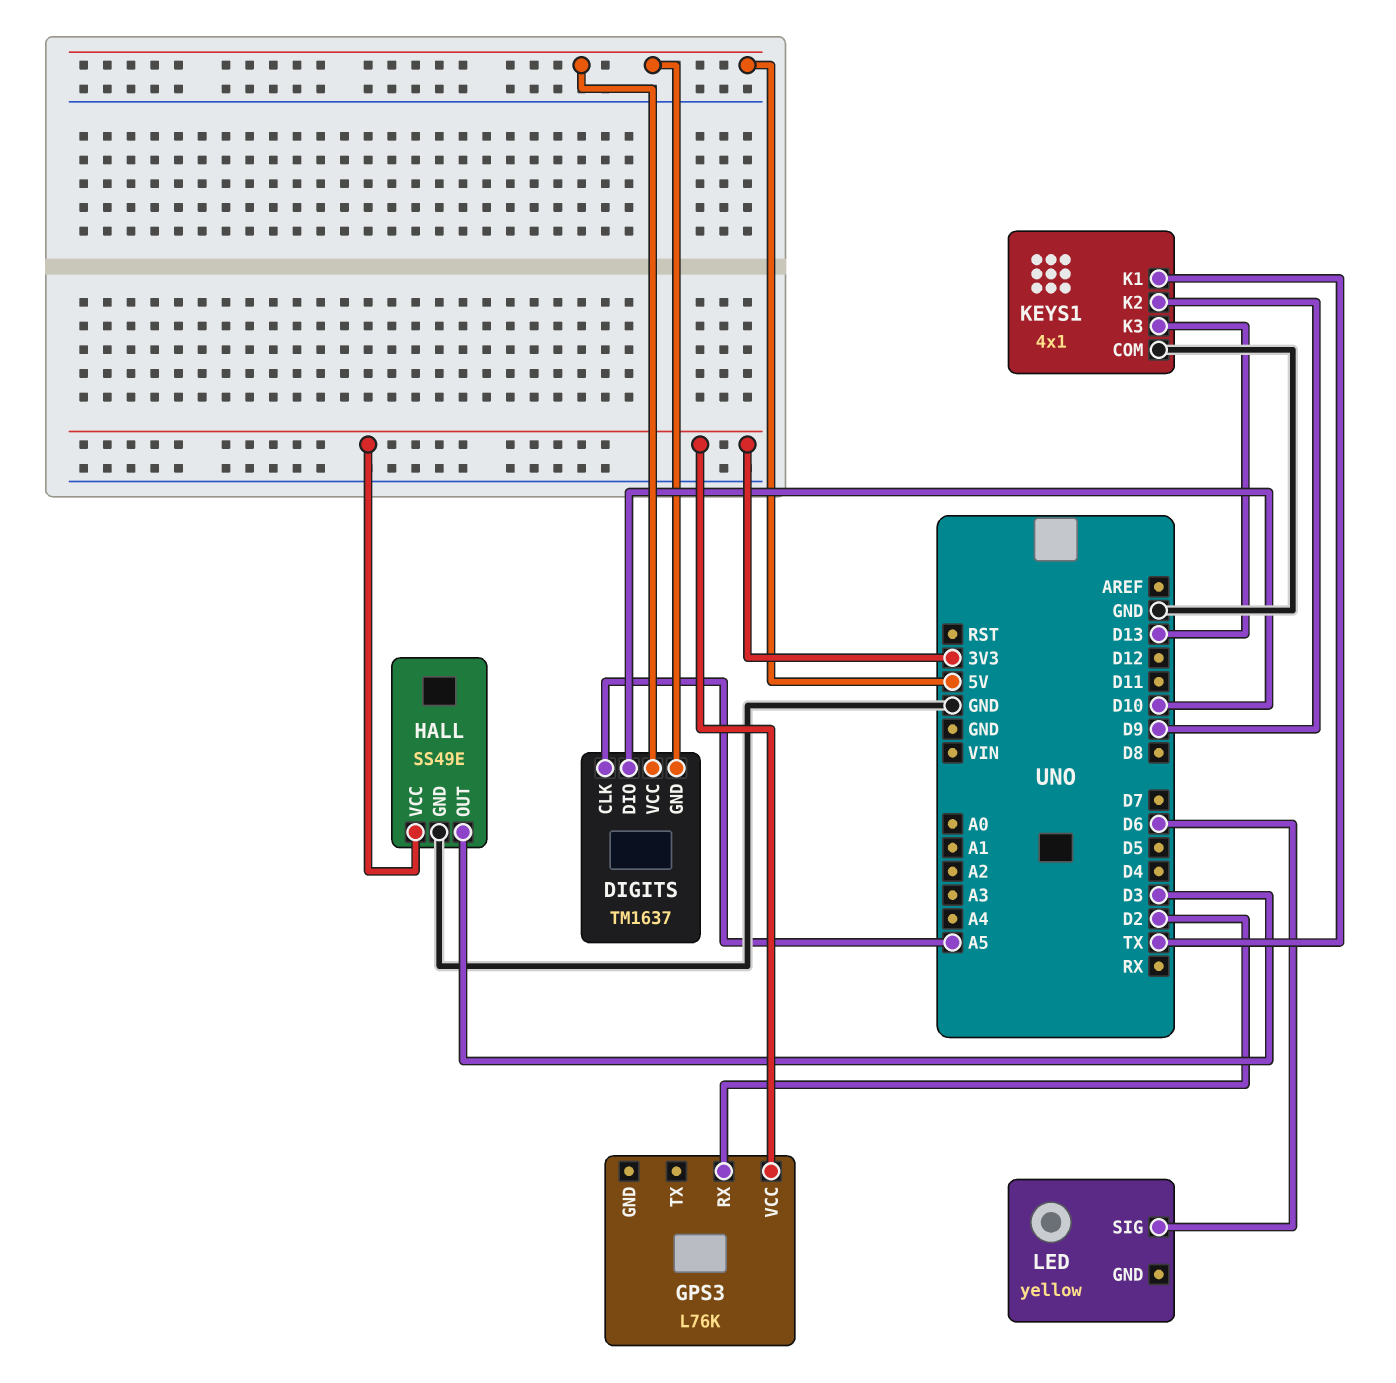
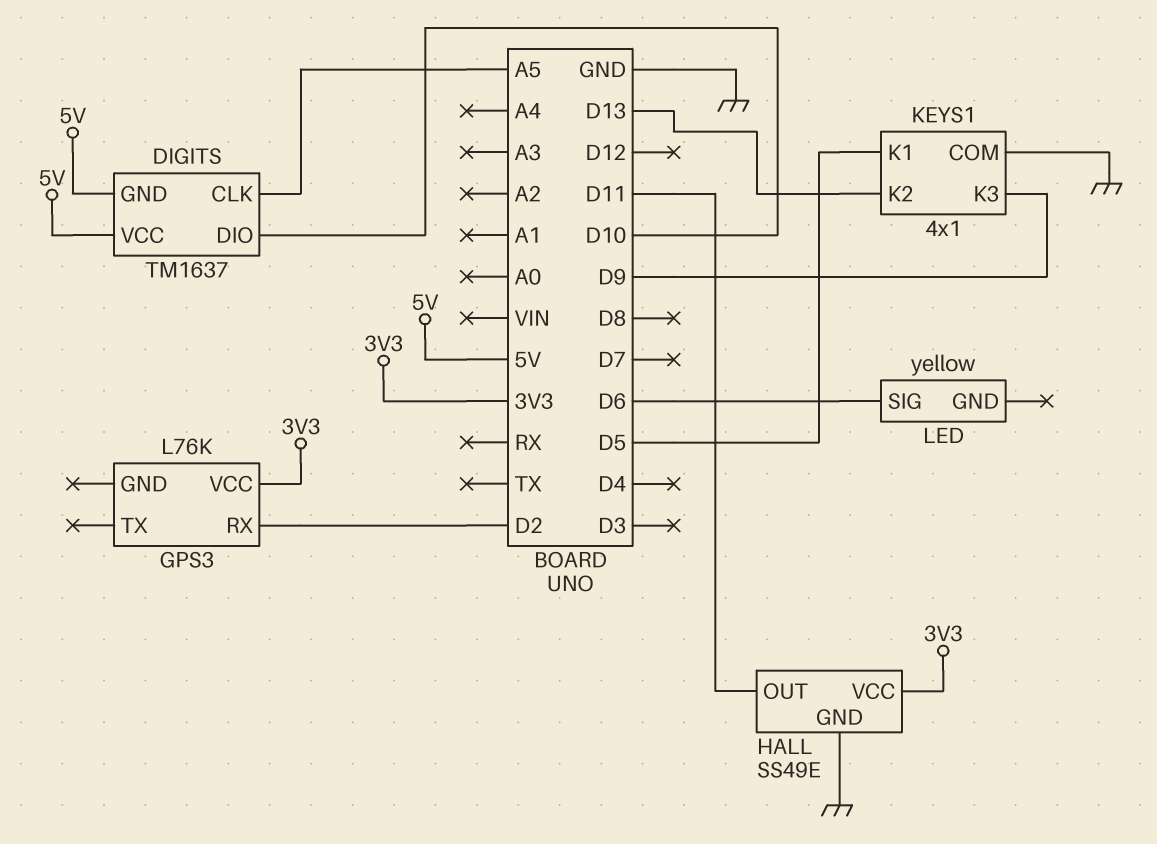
HALL pin OUT: D3 -> D11
KEYS1 pin K1: TX -> D5
KEYS1 pin K2: D9 -> D13
KEYS1 pin K3: D13 -> D9

